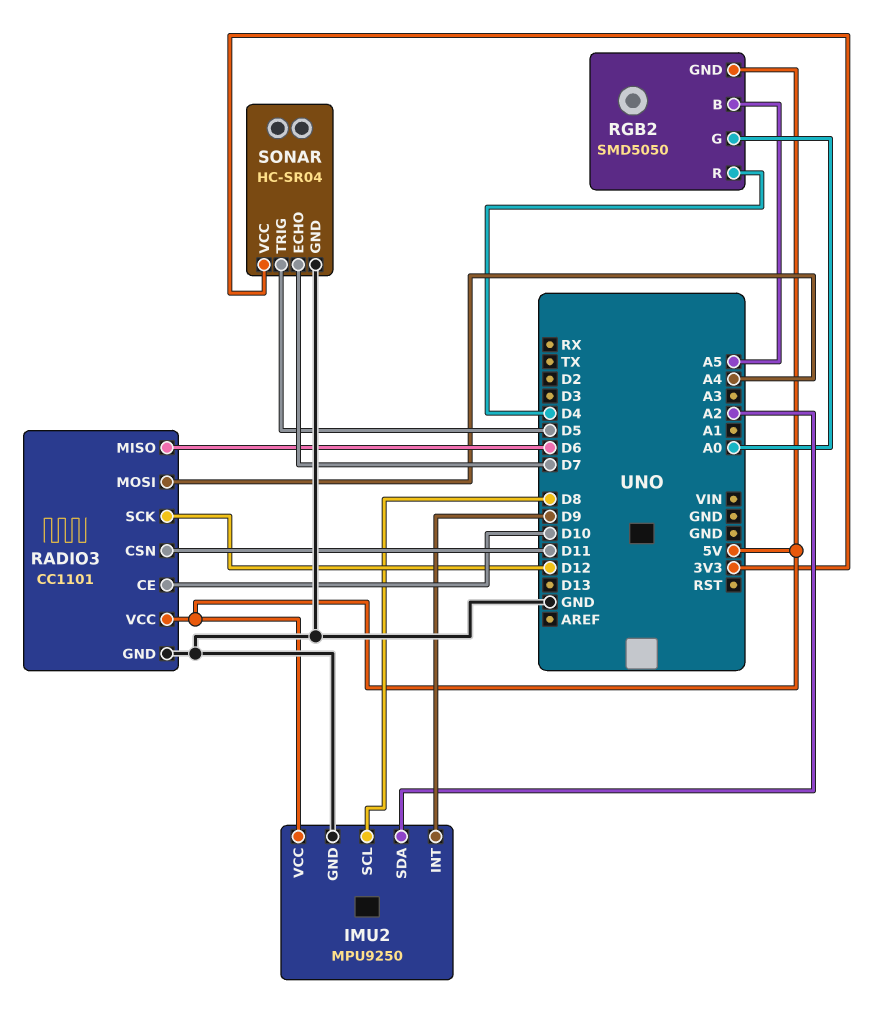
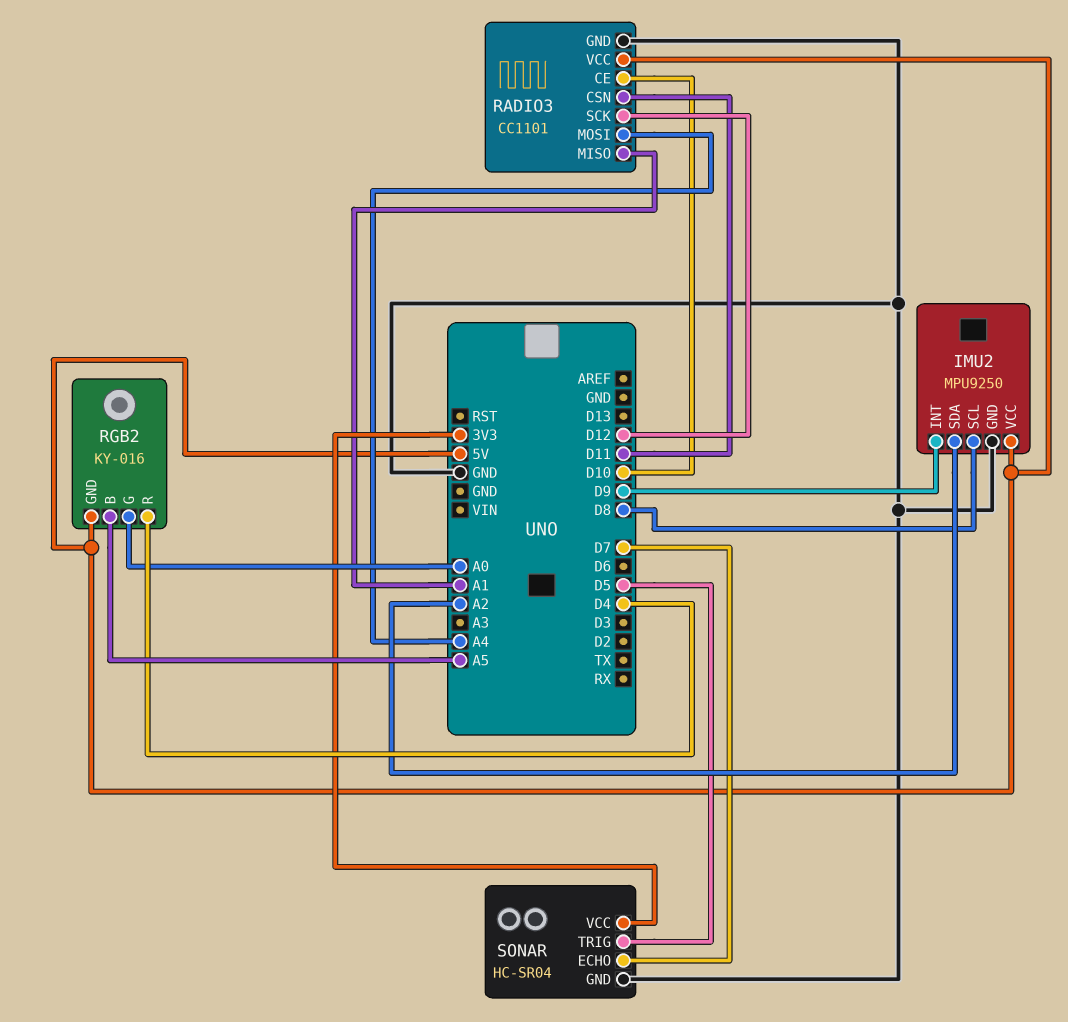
RADIO3 pin MISO: D6 -> A1
RGB2: SMD5050 -> KY-016

